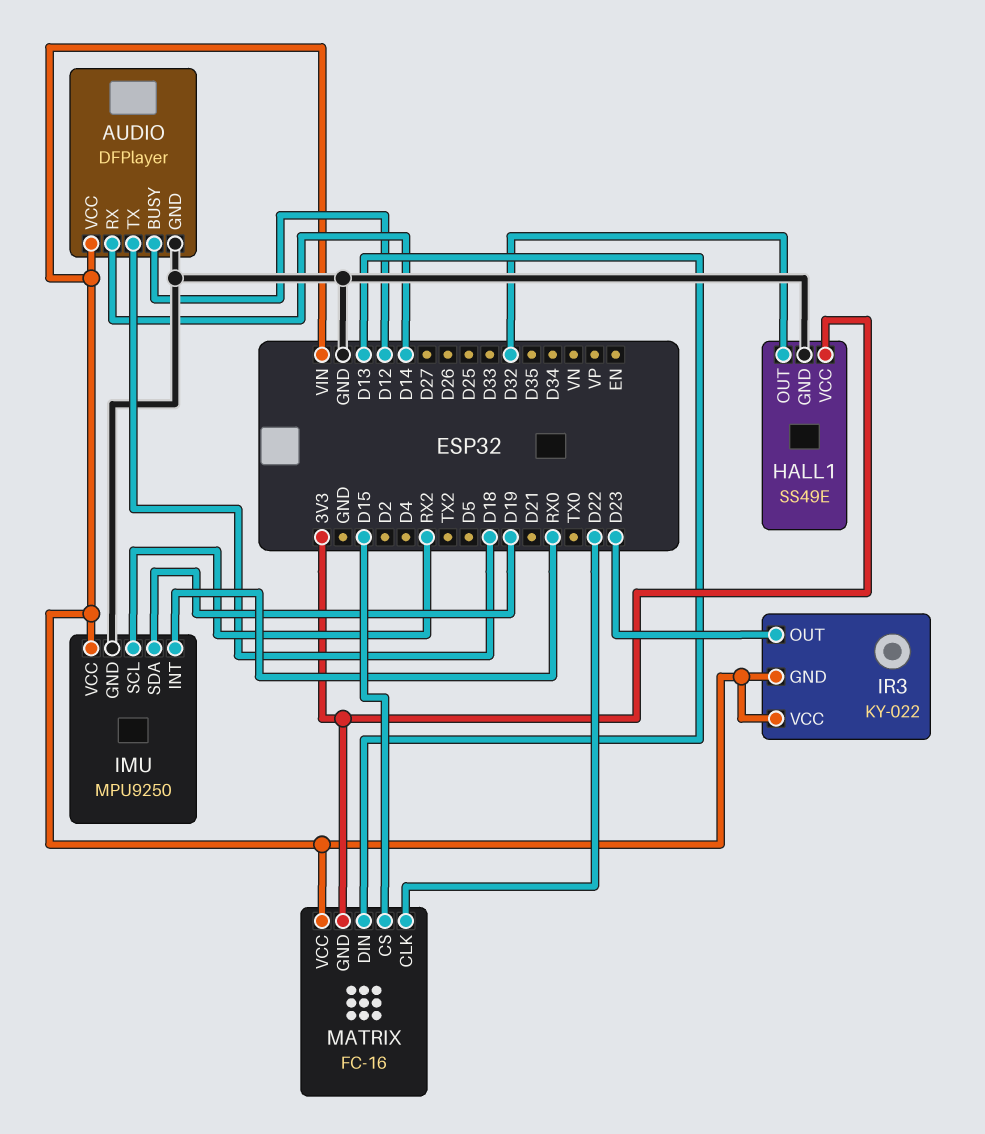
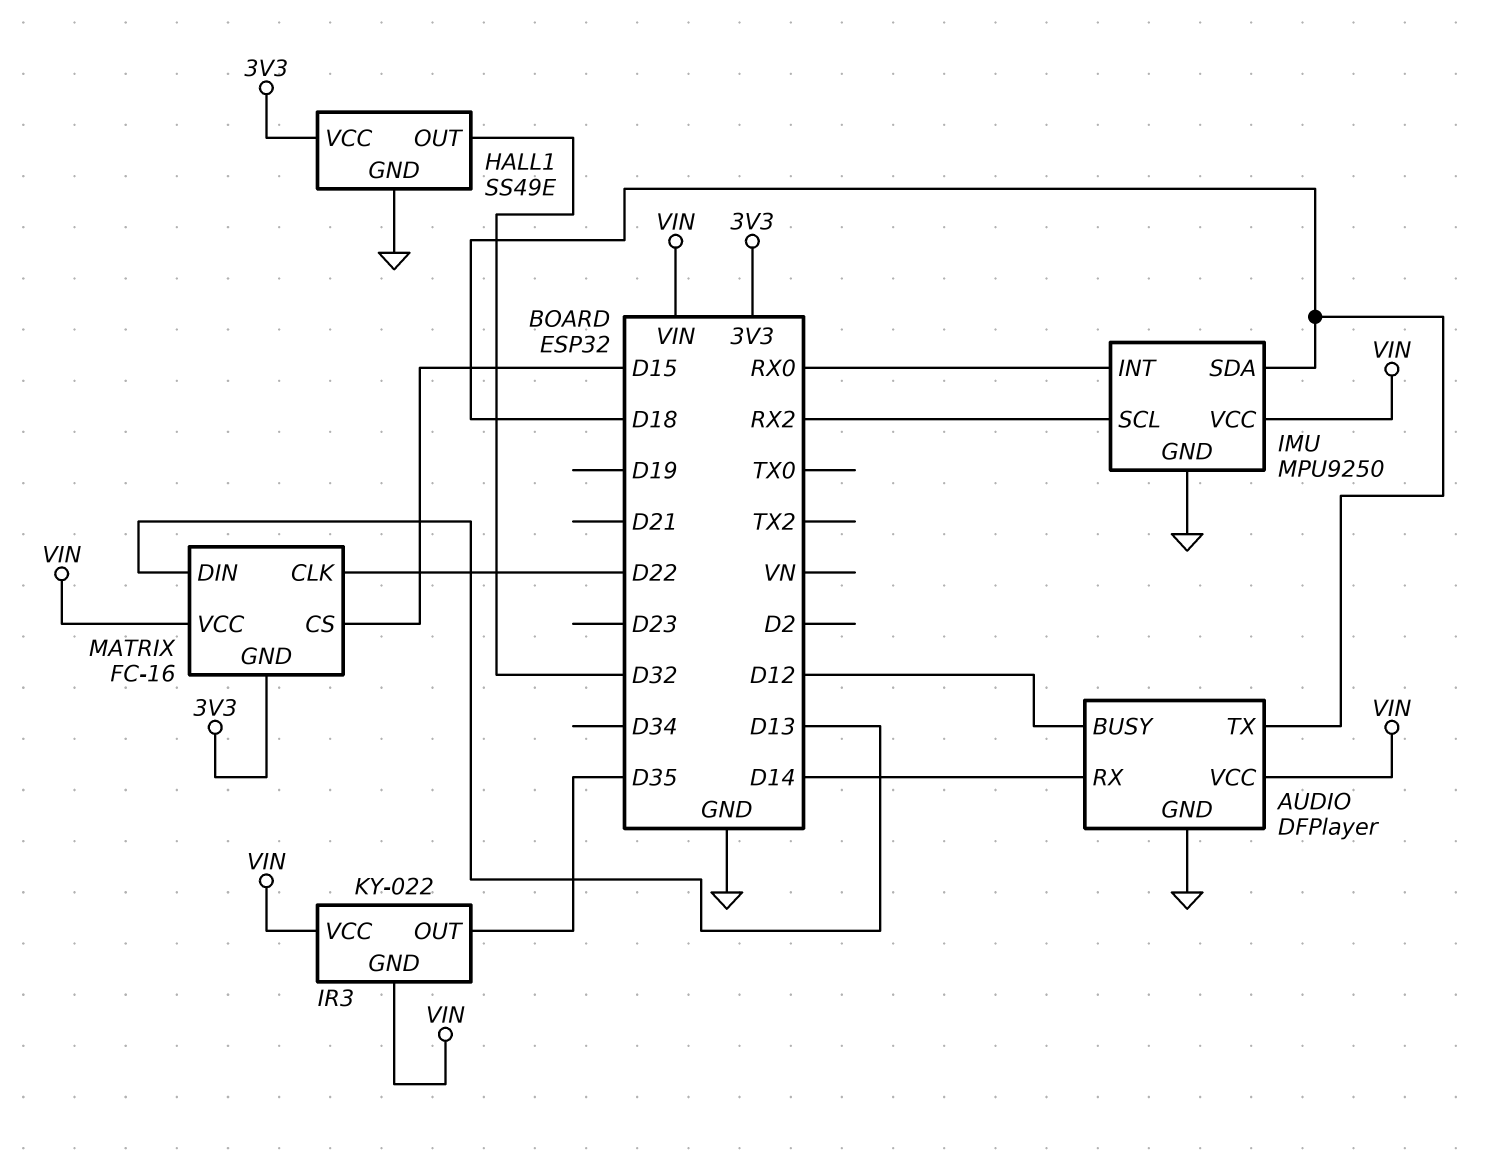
IMU pin SDA: D19 -> D18
IR3 pin OUT: D23 -> D35

